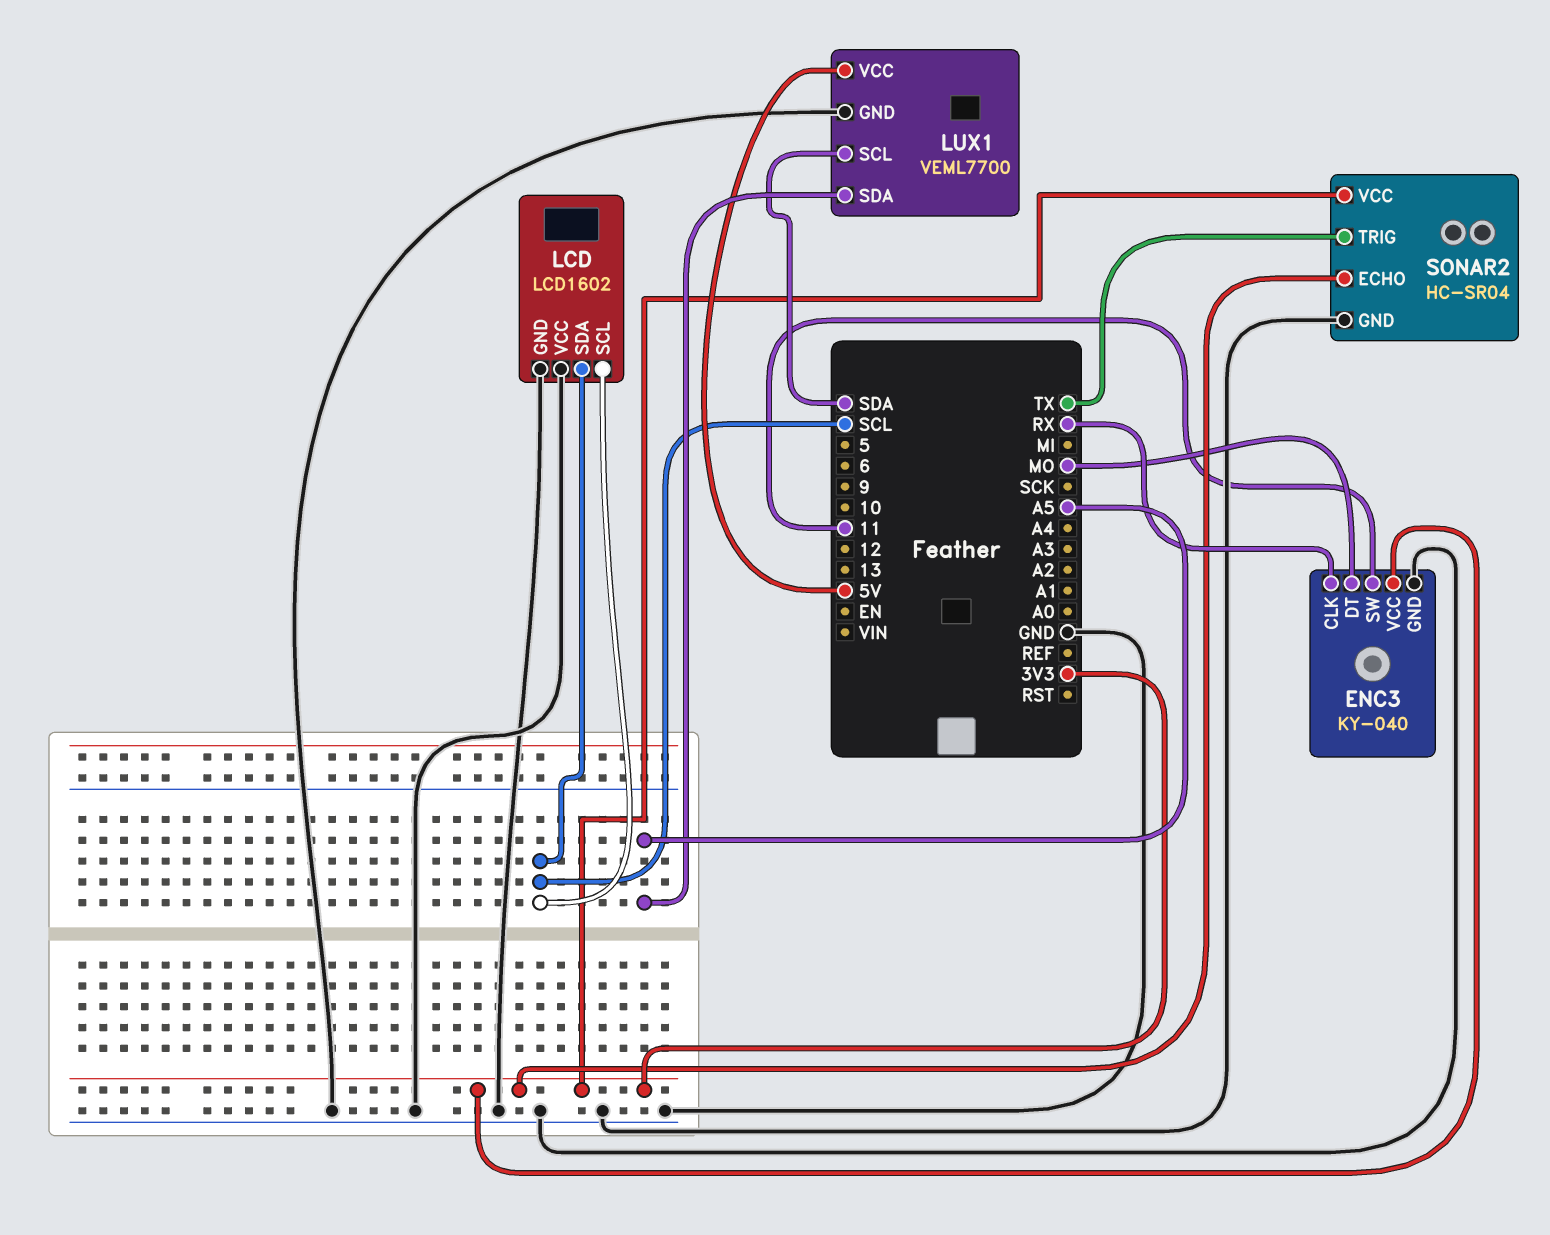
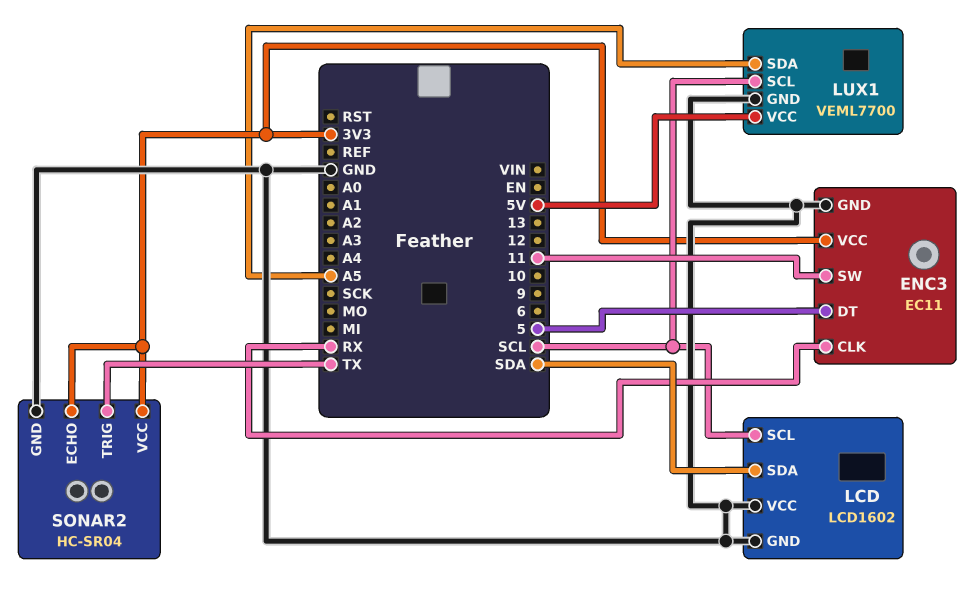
ENC3: KY-040 -> EC11
ENC3 pin DT: MO -> 5
LCD pin SDA: SCL -> SDA
LUX1 pin SCL: SDA -> SCL

